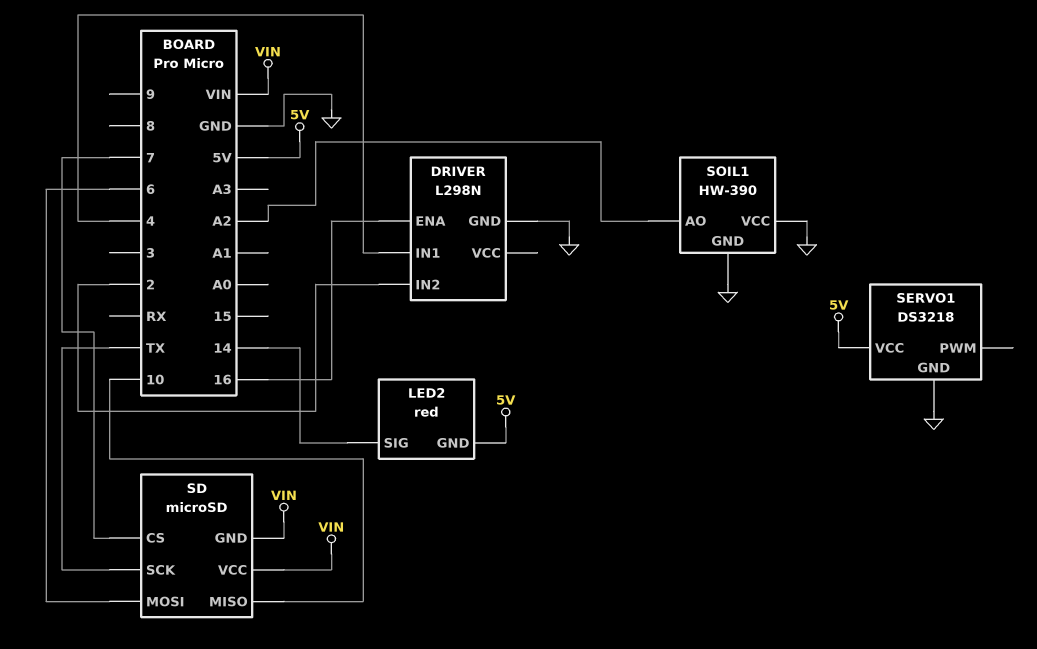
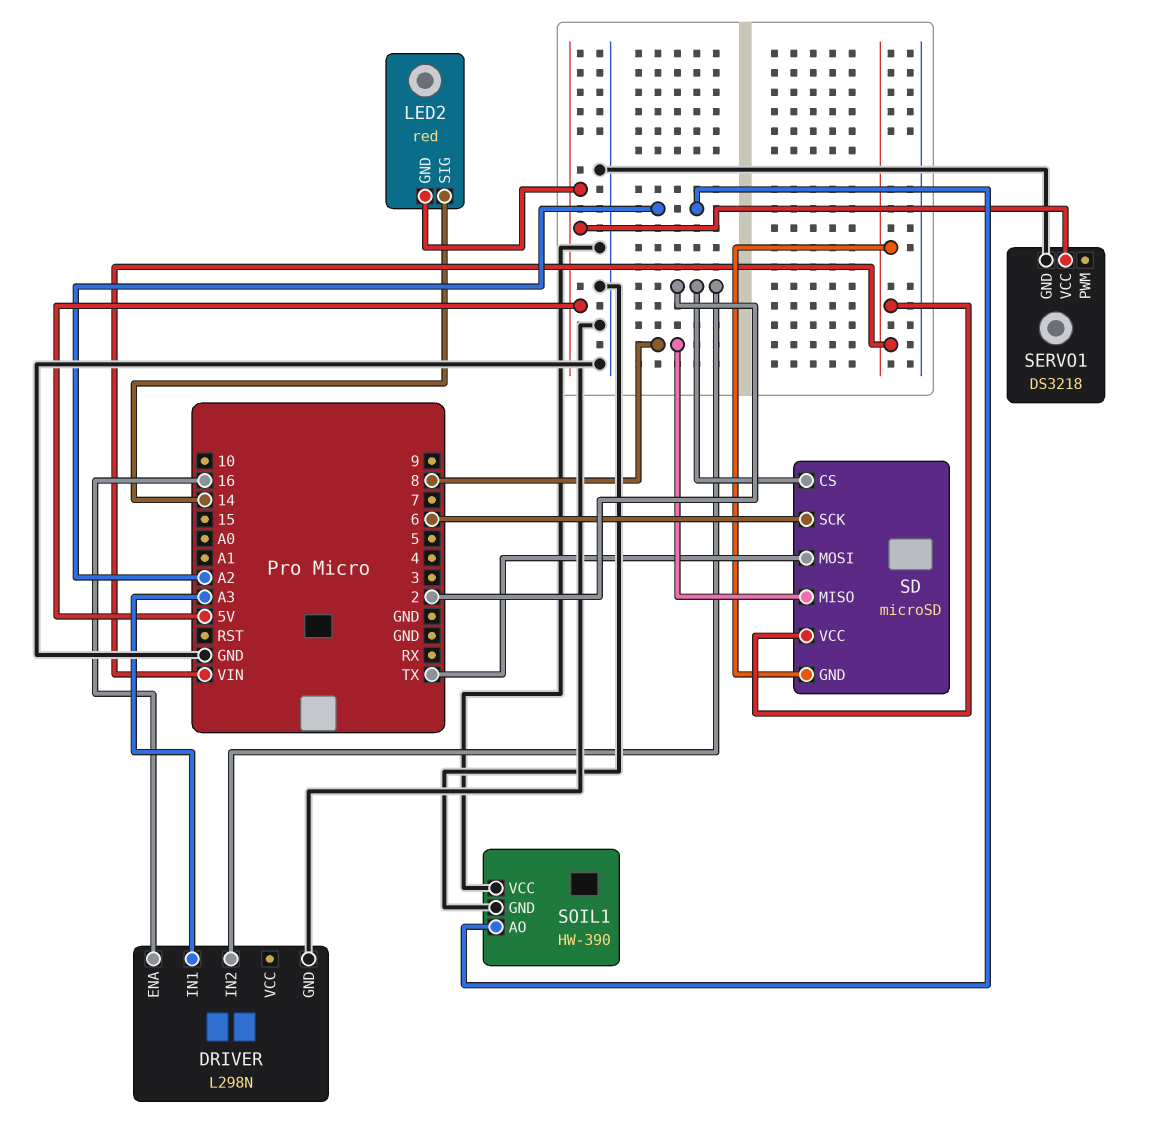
DRIVER pin IN1: 4 -> A3
SD pin CS: 7 -> 2
SD pin MISO: 10 -> 8
SD pin MOSI: 6 -> TX
SD pin SCK: TX -> 6

